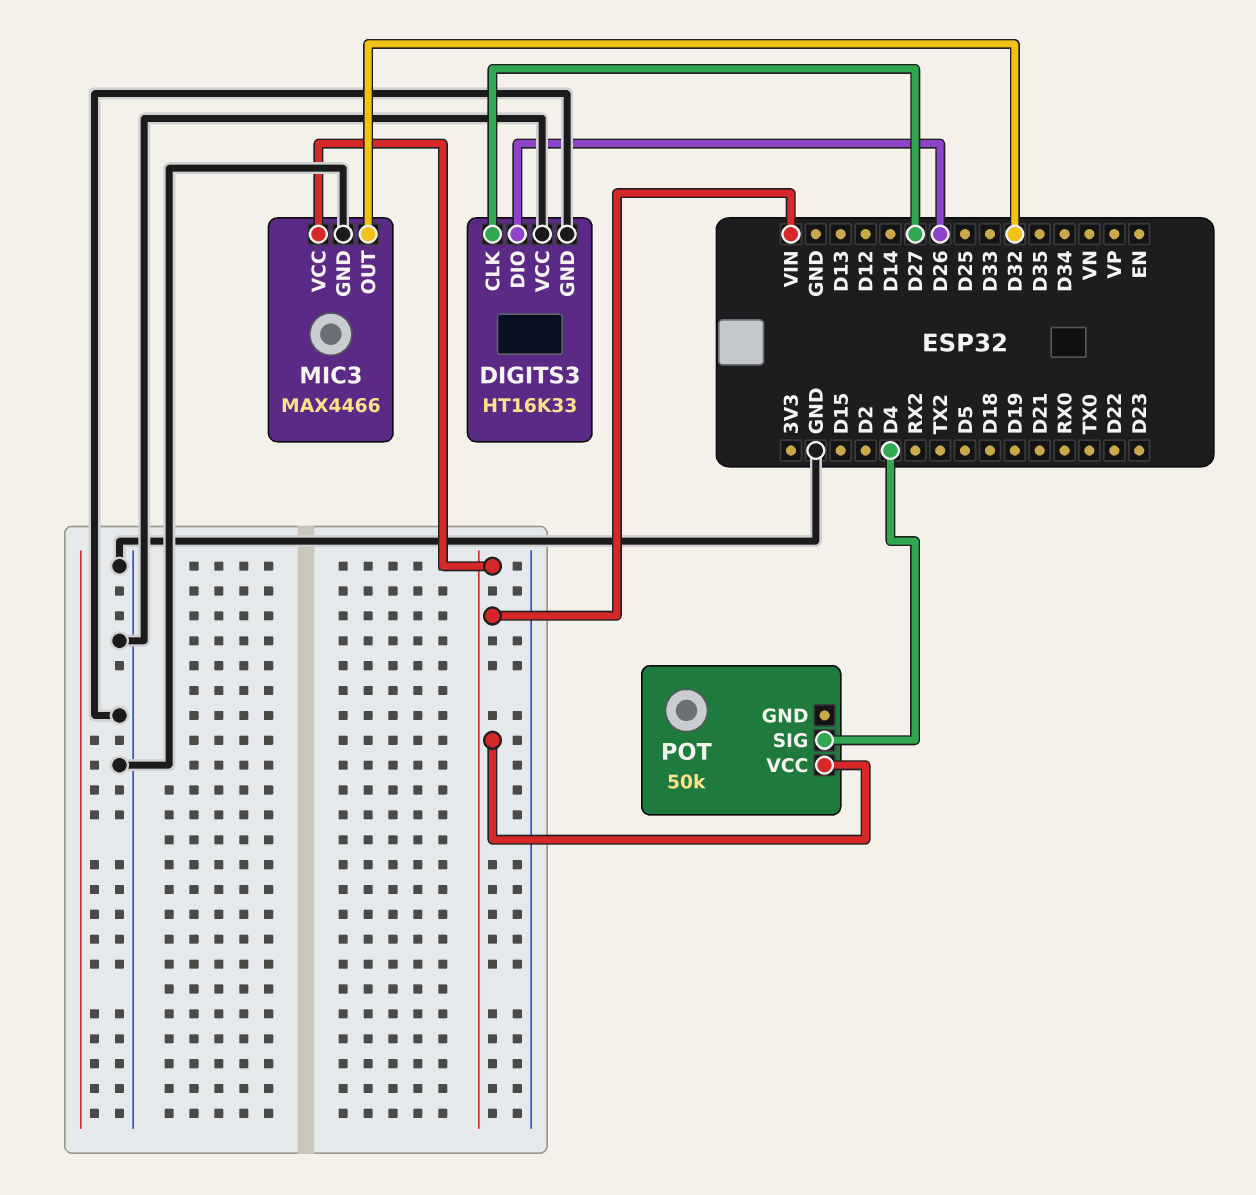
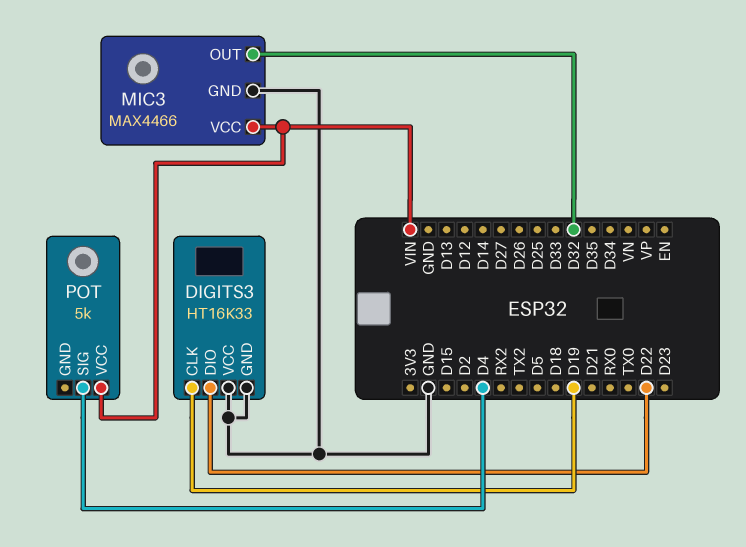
DIGITS3 pin CLK: D27 -> D19
DIGITS3 pin DIO: D26 -> D22
POT: 50k -> 5k

